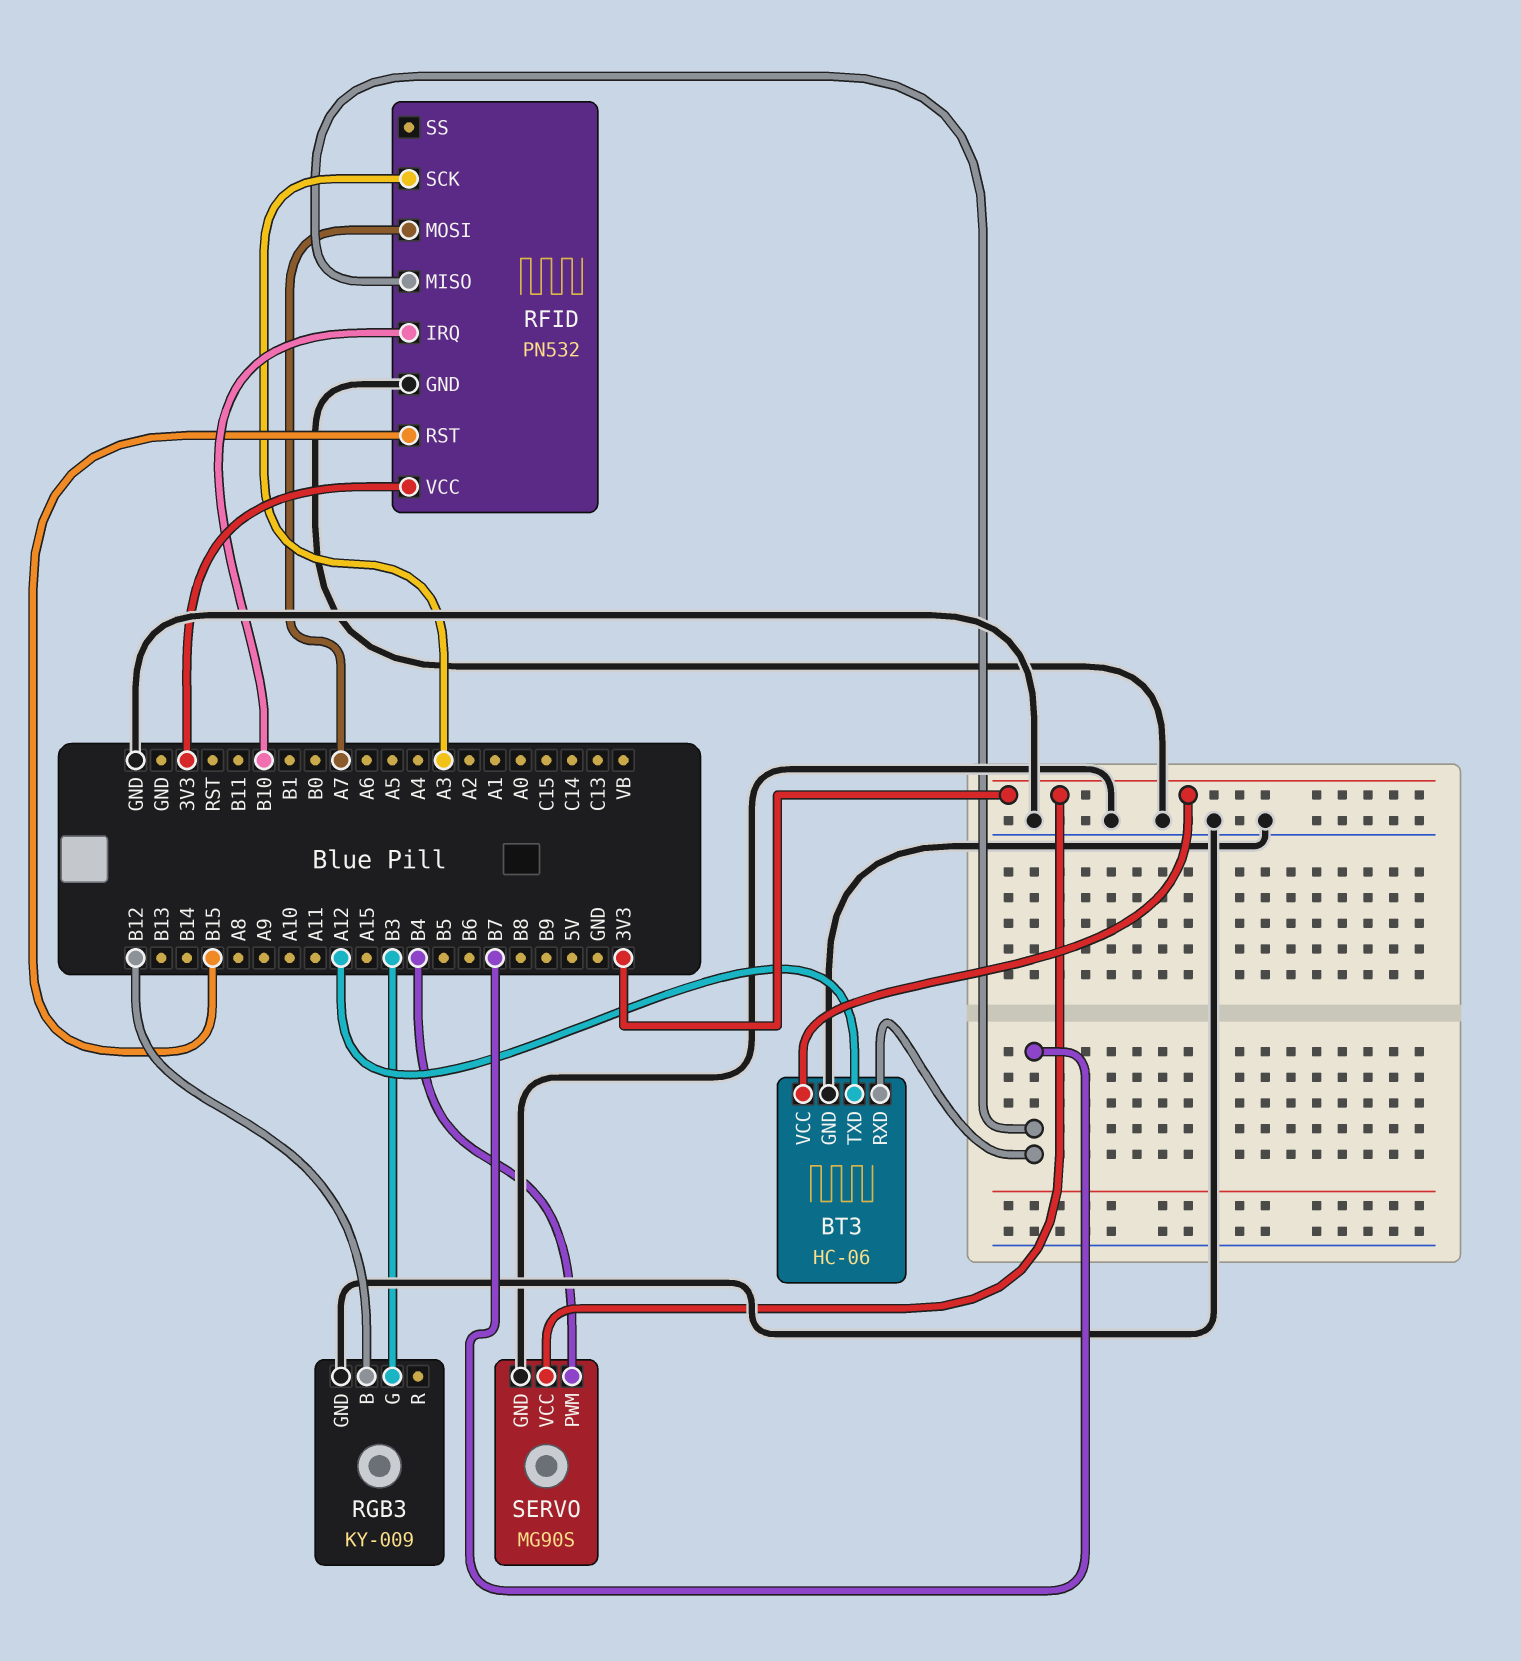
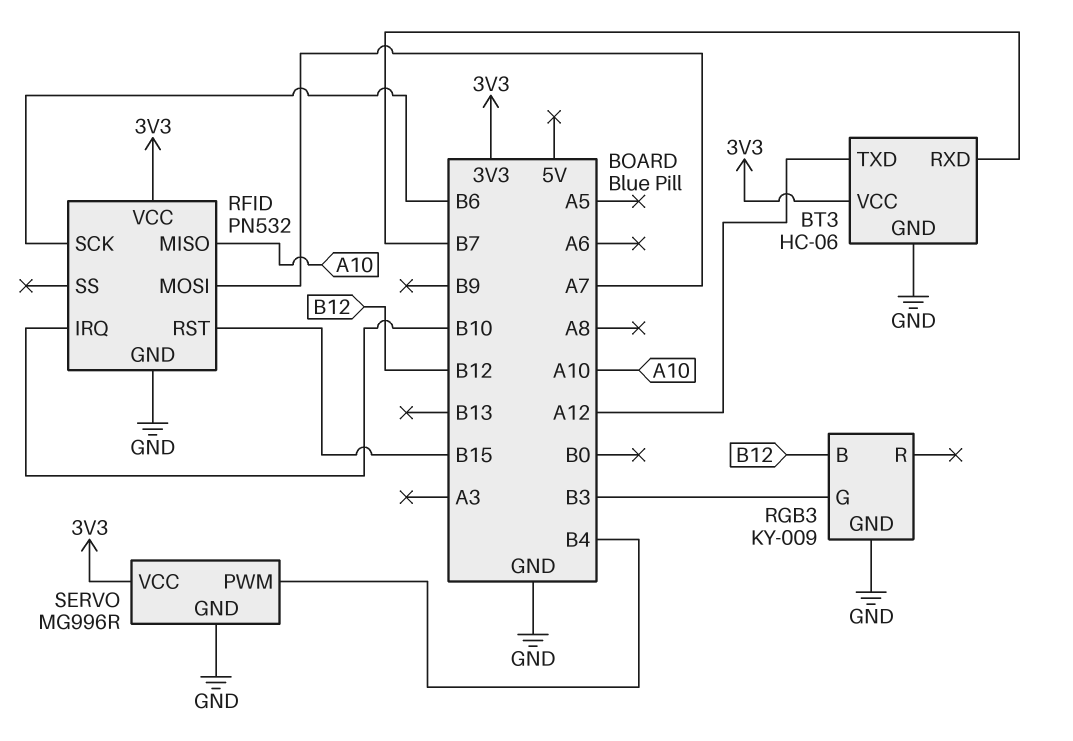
RFID pin MISO: B7 -> A10
RFID pin SCK: A3 -> B6
SERVO: MG90S -> MG996R

